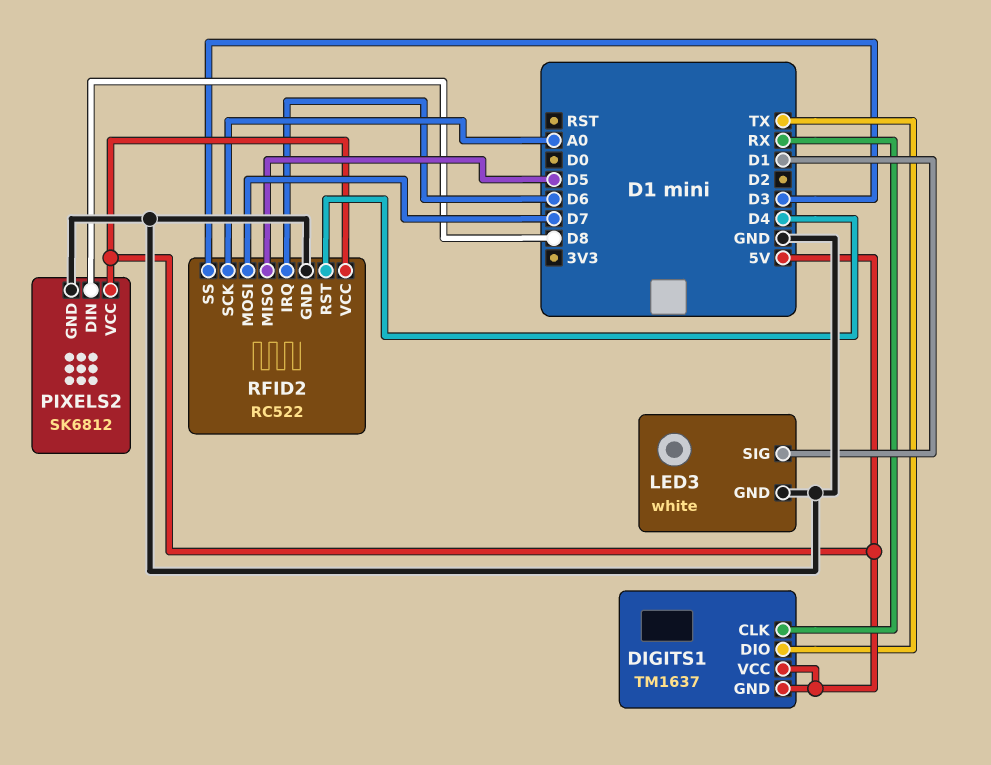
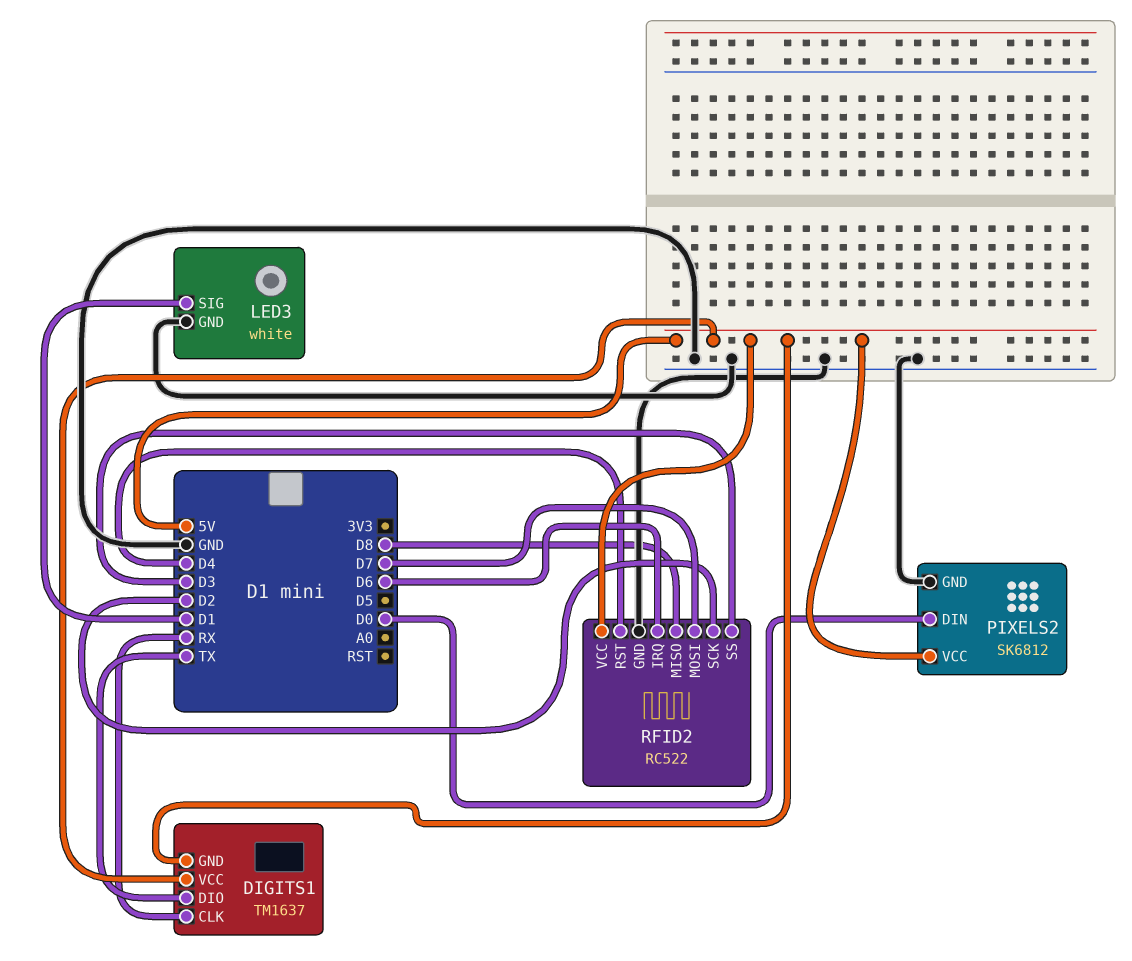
PIXELS2 pin DIN: D8 -> D0
RFID2 pin MISO: D5 -> D8
RFID2 pin SCK: A0 -> D2

